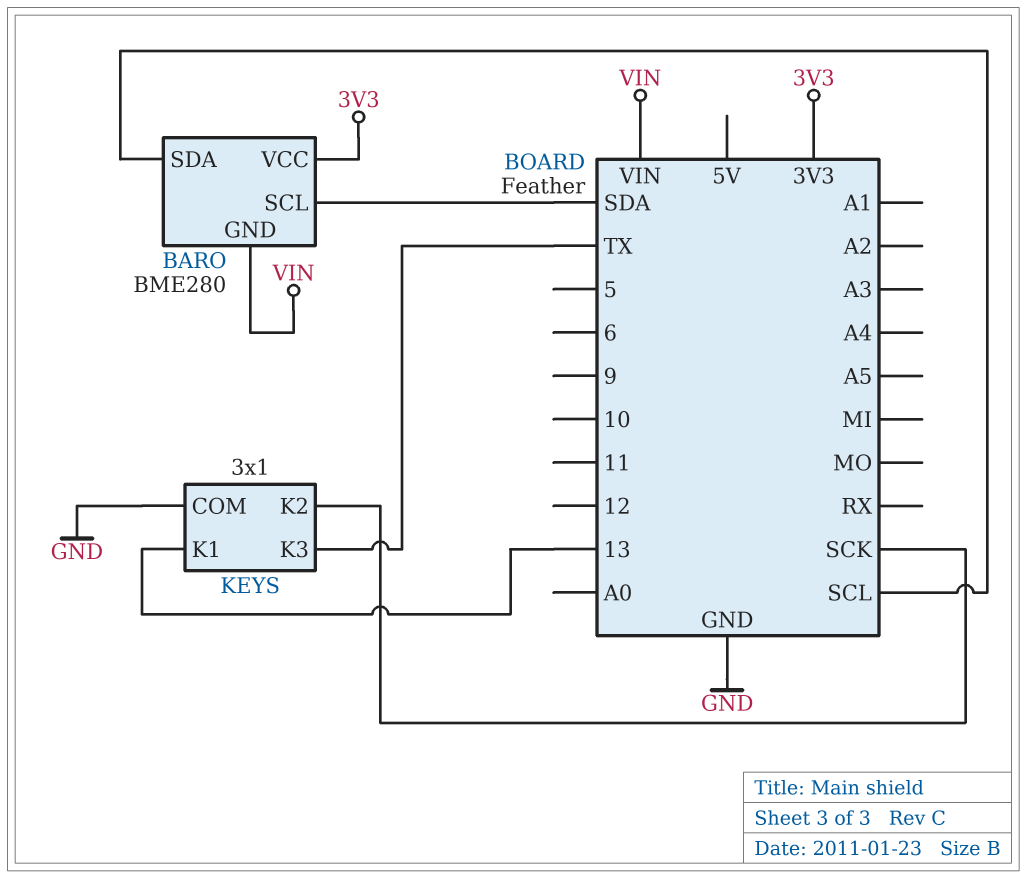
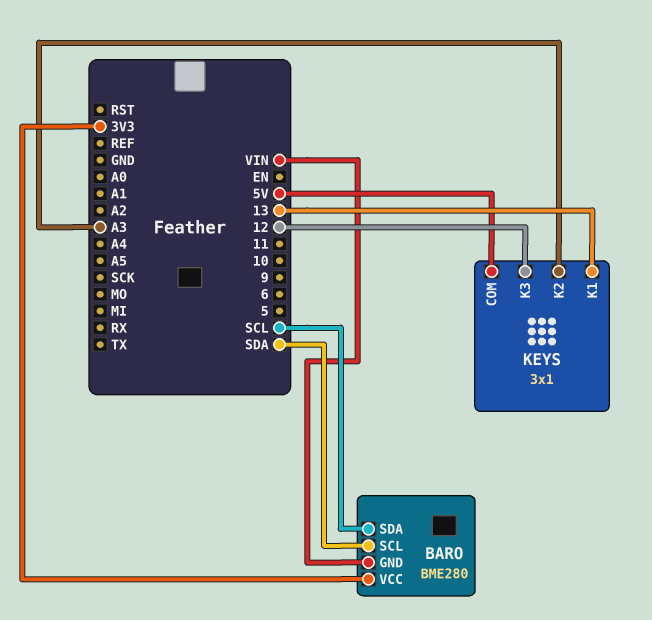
KEYS pin COM: GND -> 5V
KEYS pin K2: SCK -> A3
KEYS pin K3: TX -> 12

